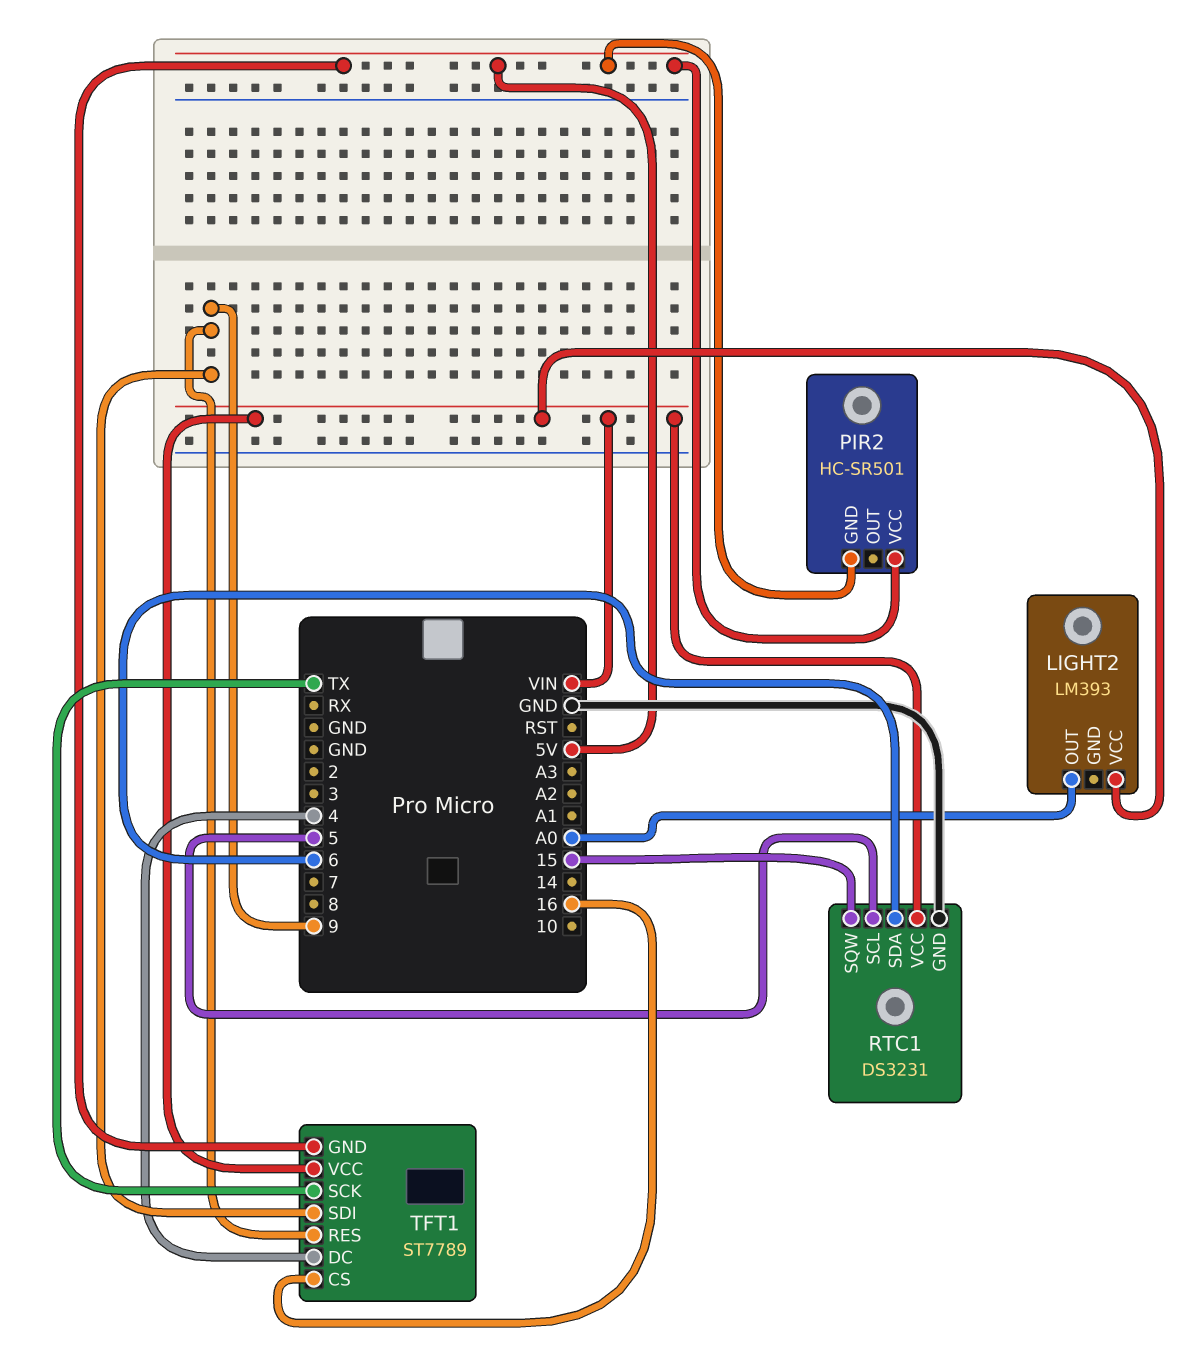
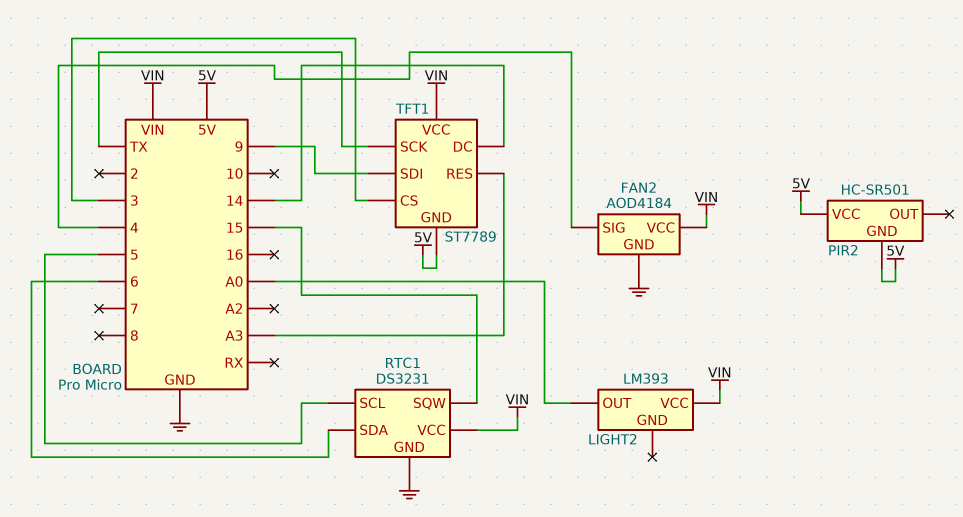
FAN2: none -> AOD4184
FAN2 pin GND: none -> GND
FAN2 pin SIG: none -> 4
FAN2 pin VCC: none -> VIN
TFT1 pin CS: 16 -> 3
TFT1 pin DC: 4 -> 14
TFT1 pin RES: 9 -> A3

